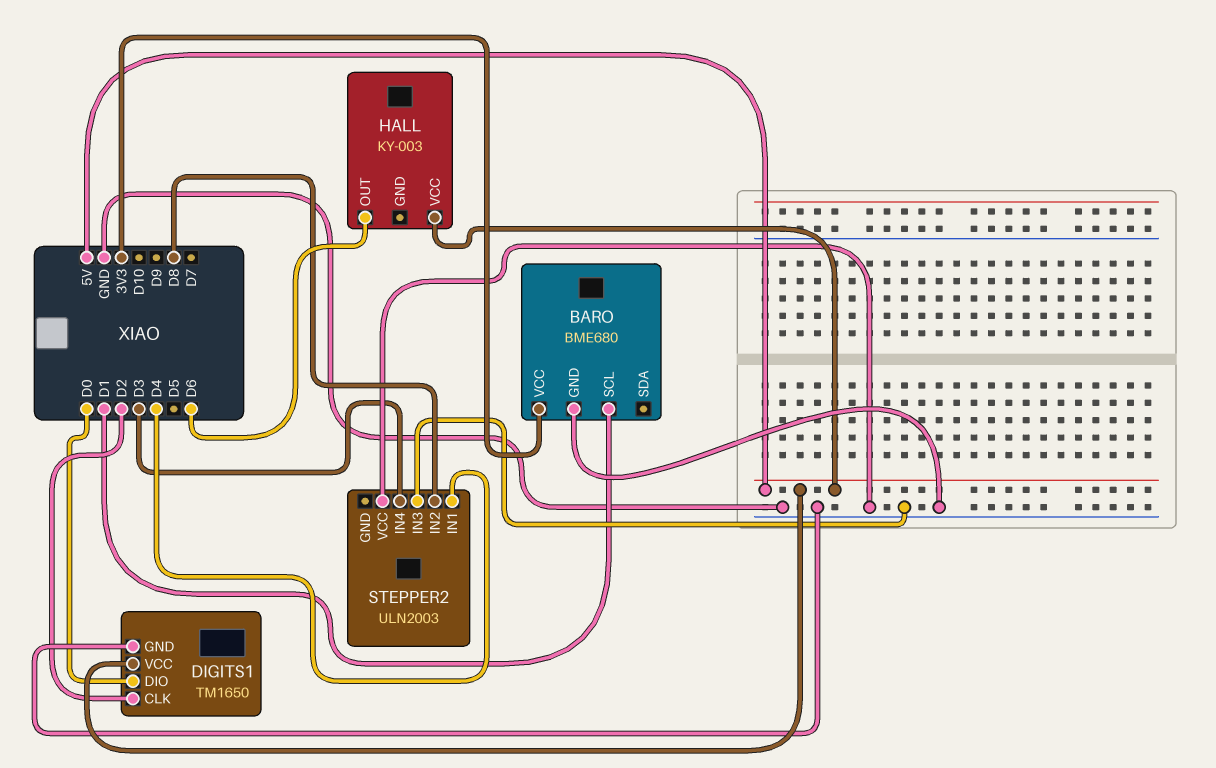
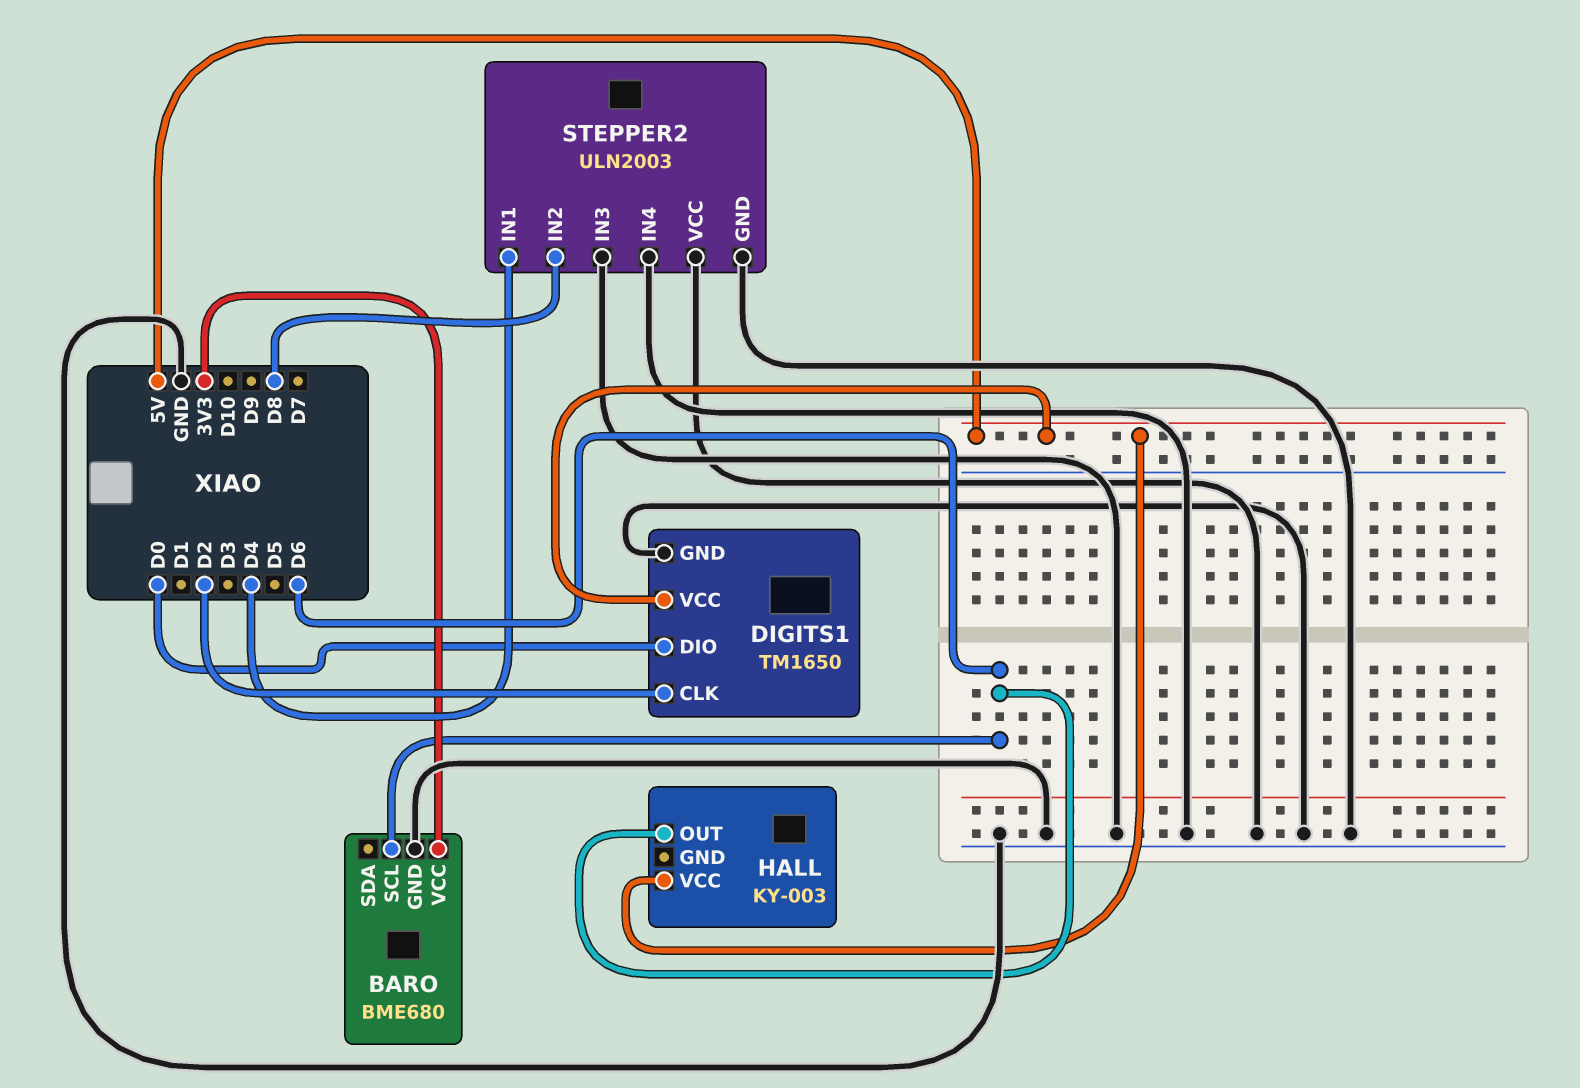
BARO pin SCL: D1 -> D6
STEPPER2 pin GND: none -> GND
STEPPER2 pin IN4: D3 -> GND

